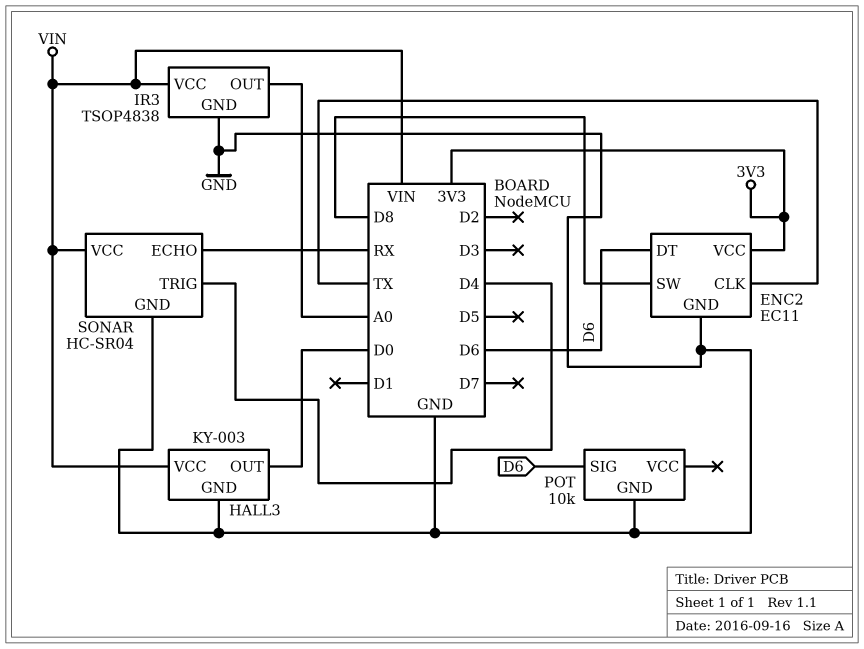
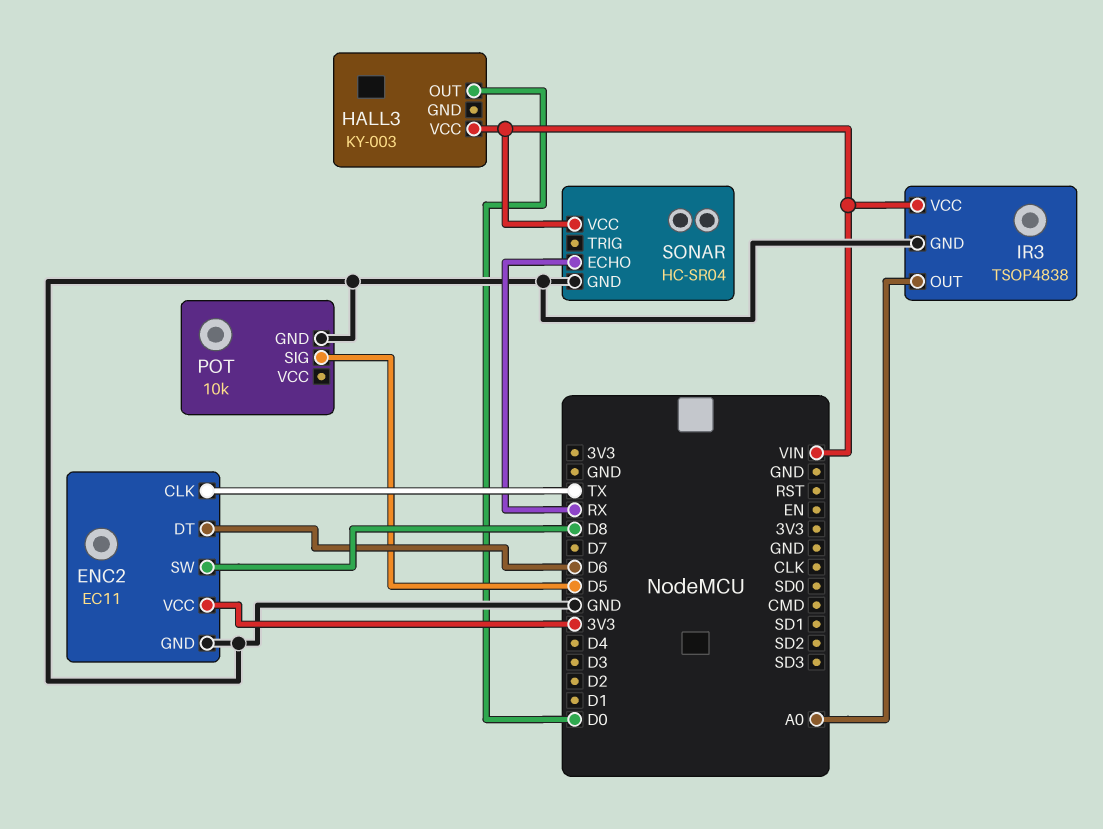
HALL3 pin GND: GND -> none
POT pin SIG: D6 -> D5
SONAR pin TRIG: D4 -> none

